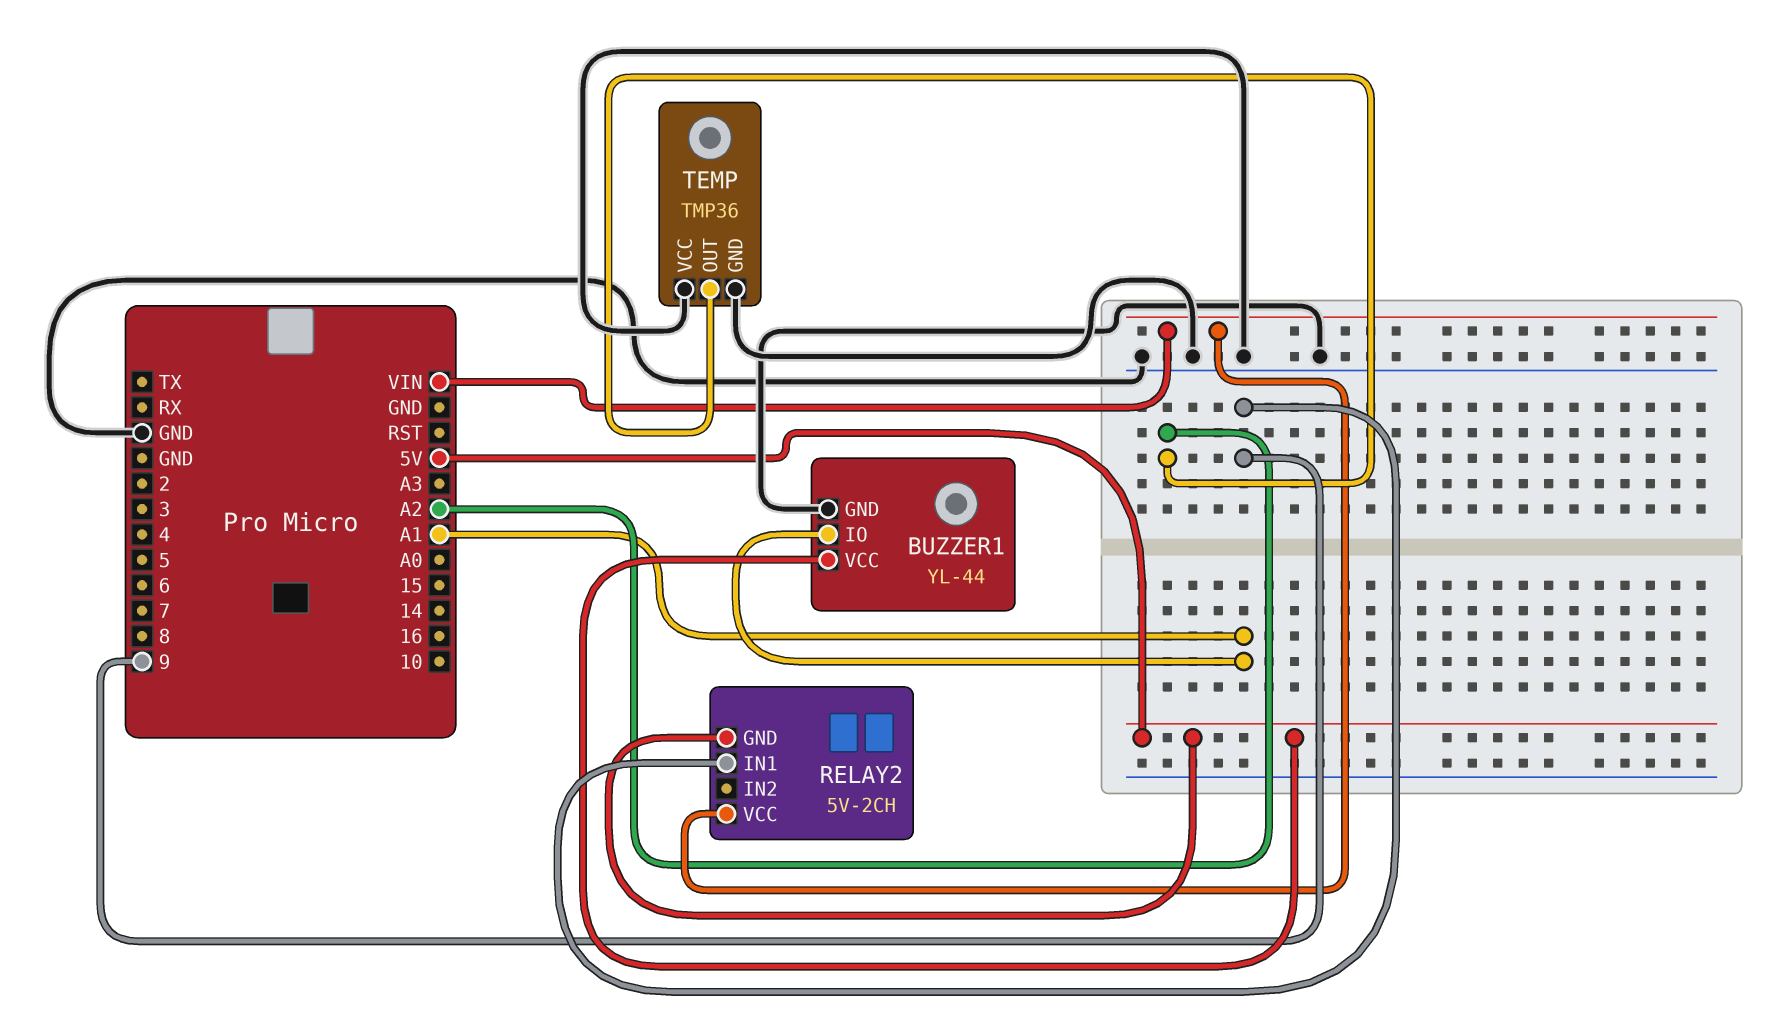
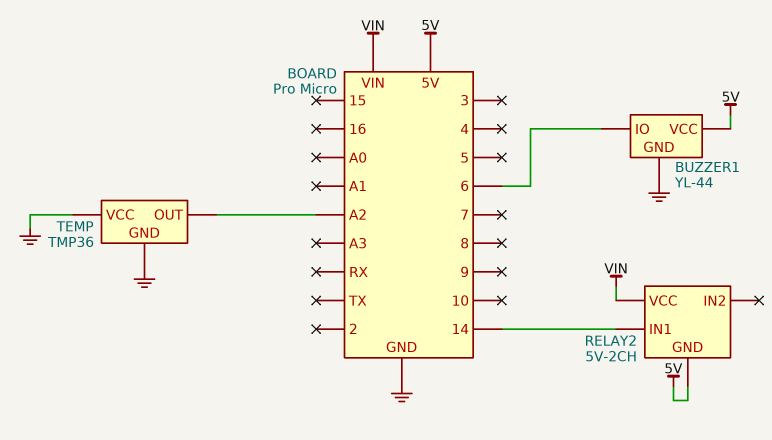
BUZZER1 pin IO: A1 -> 6
RELAY2 pin IN1: 9 -> 14

